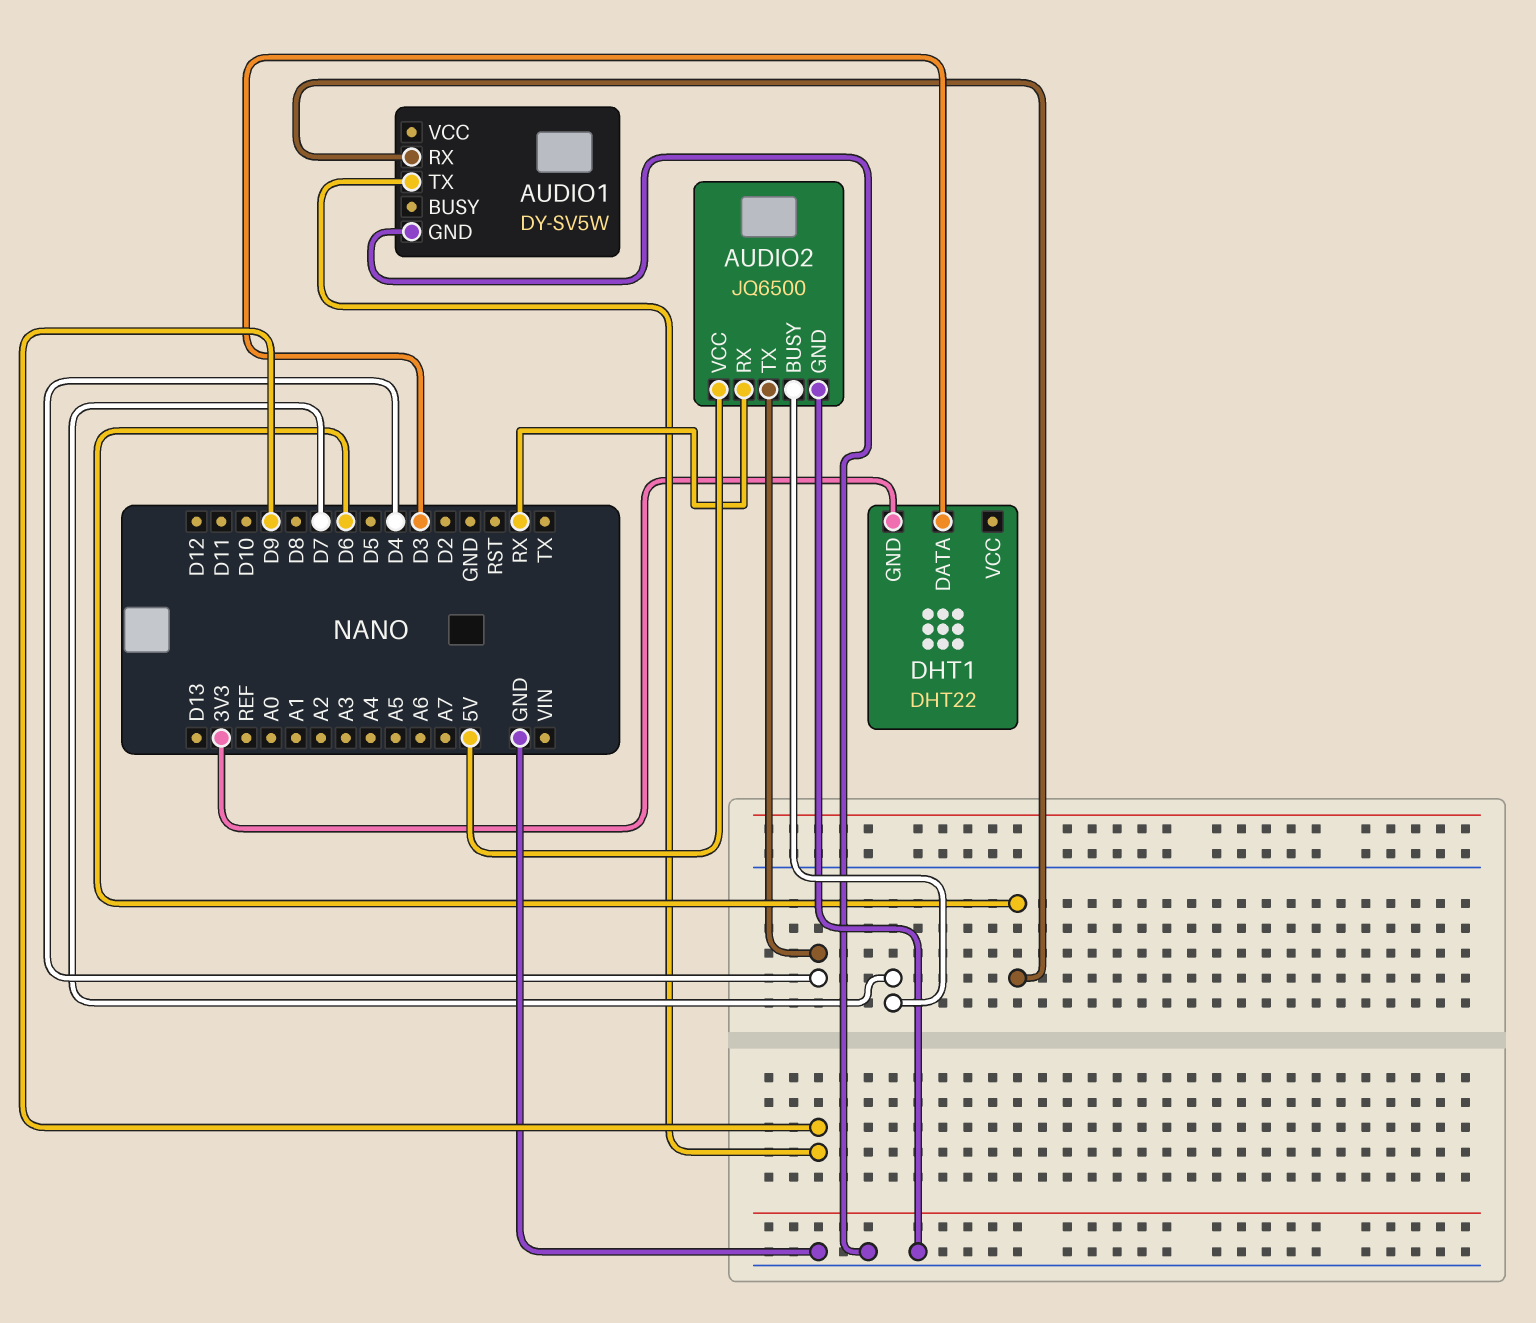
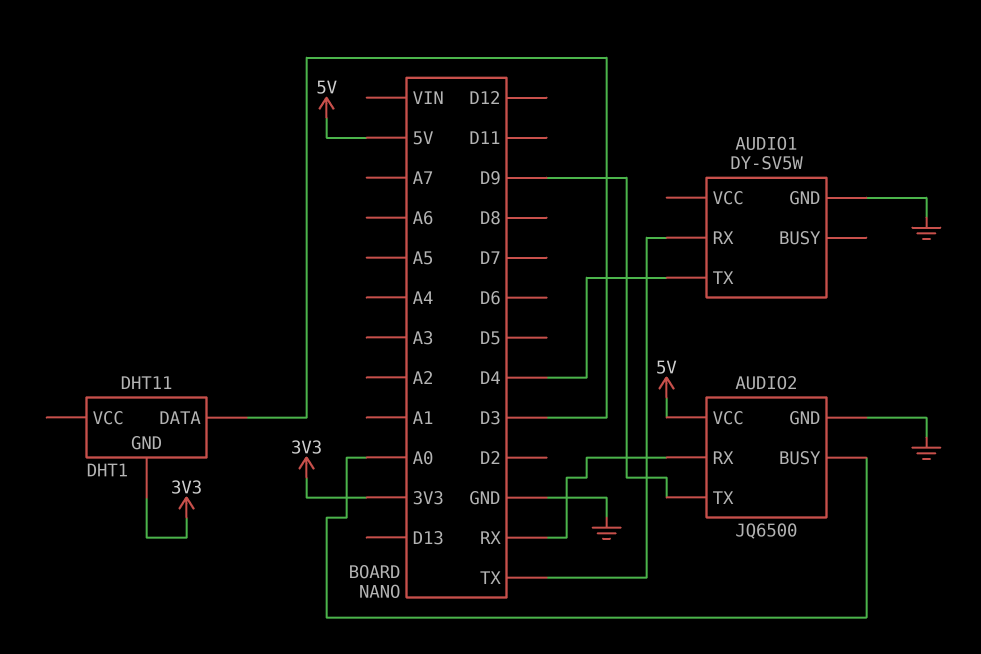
AUDIO1 pin RX: D6 -> TX
AUDIO1 pin TX: D9 -> D4
AUDIO2 pin BUSY: D7 -> A0
AUDIO2 pin TX: D4 -> D9
DHT1: DHT22 -> DHT11

